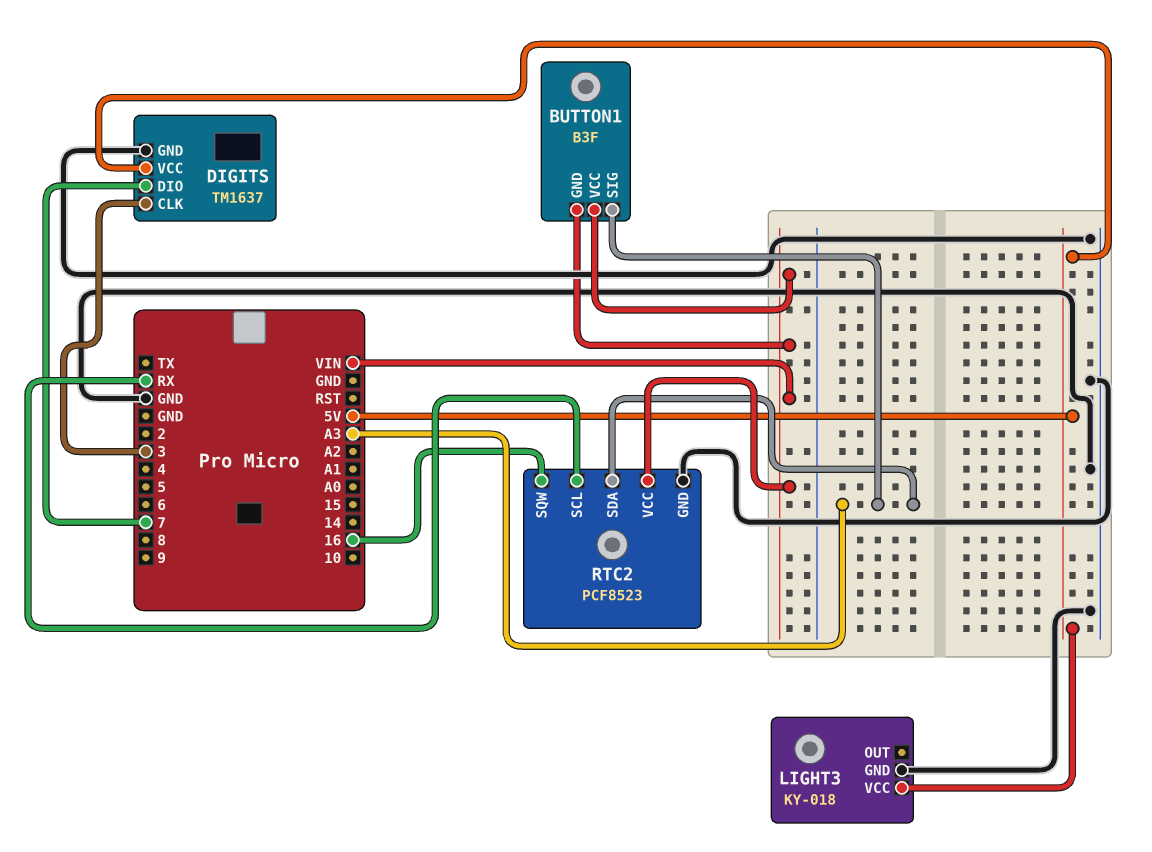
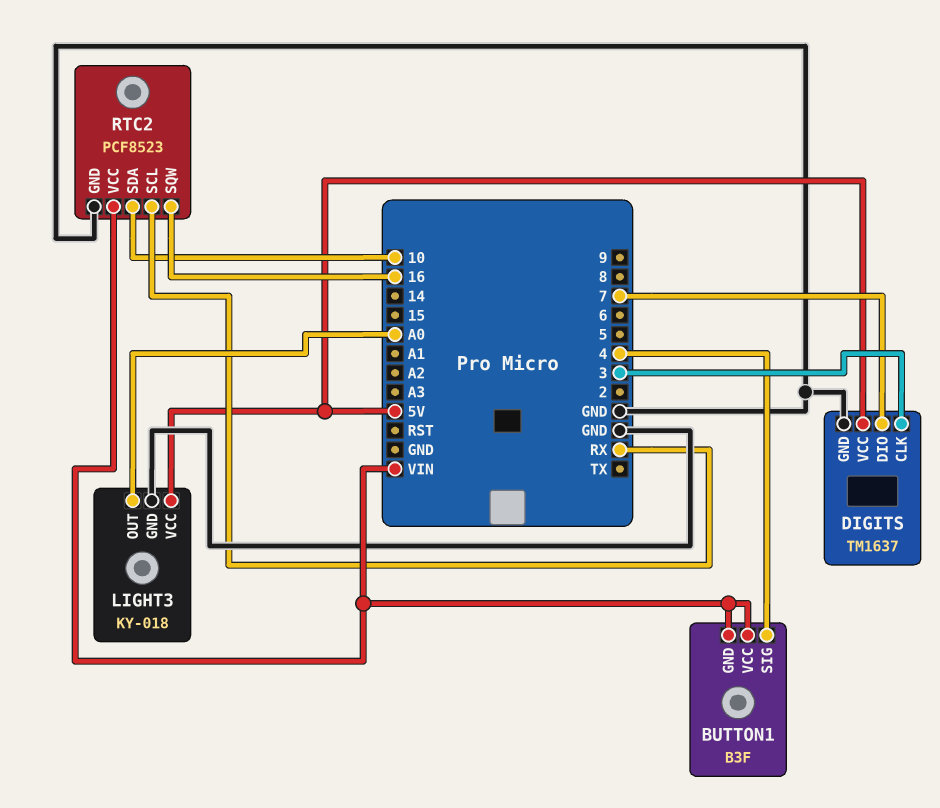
BUTTON1 pin SIG: A3 -> 4
LIGHT3 pin OUT: none -> A0
RTC2 pin SDA: A3 -> 10

